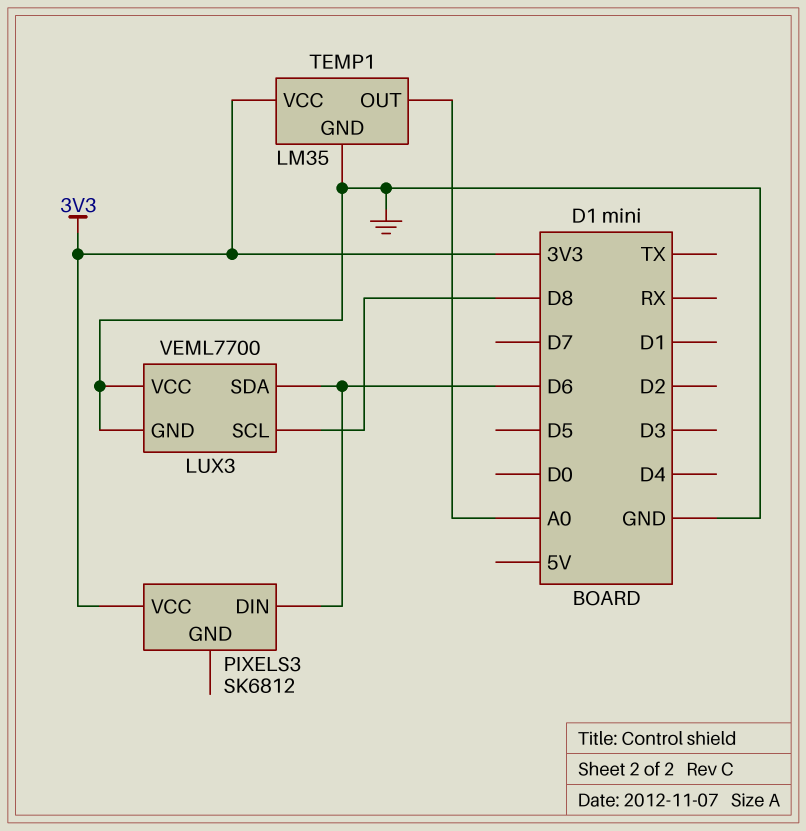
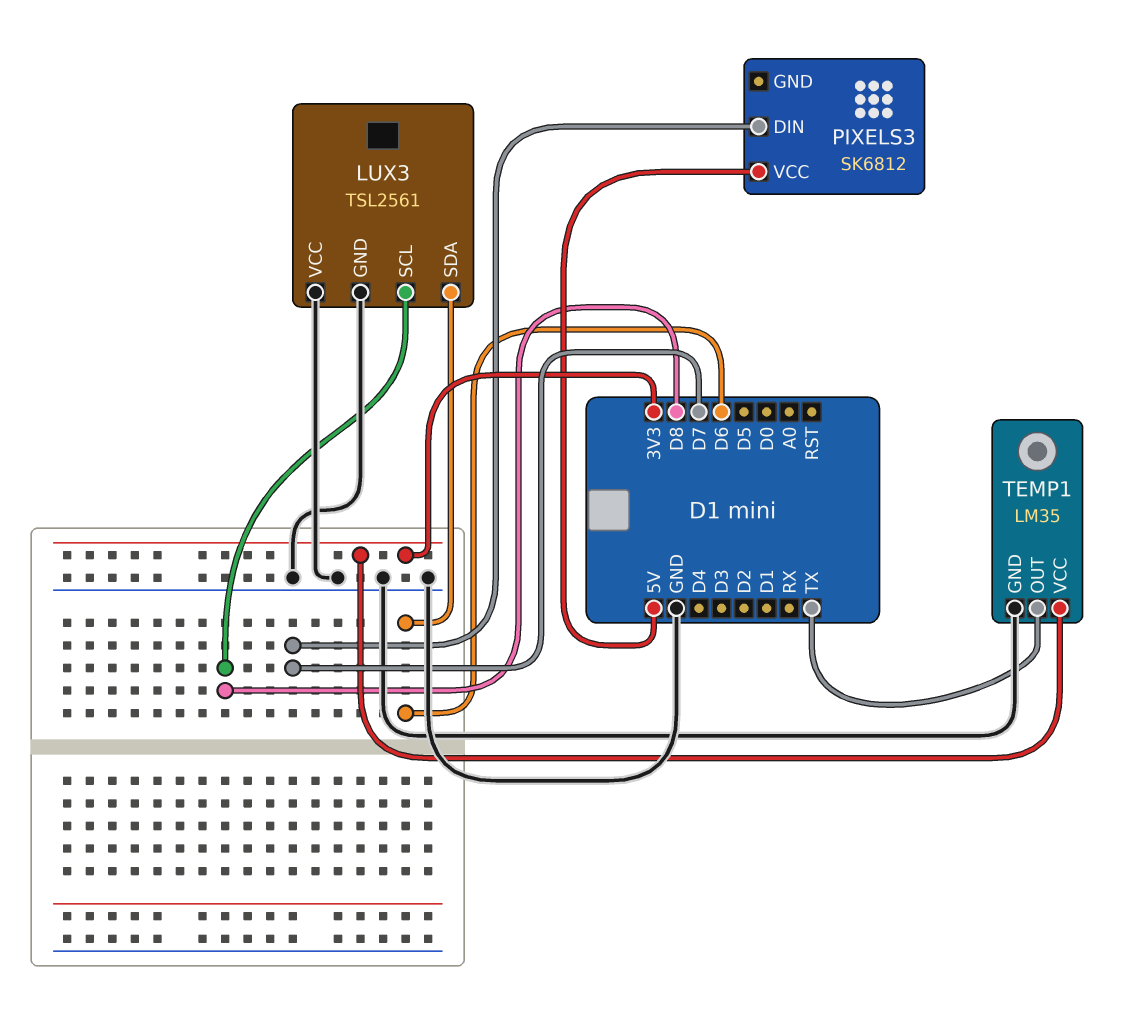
LUX3: VEML7700 -> TSL2561
PIXELS3 pin DIN: D6 -> D7
PIXELS3 pin VCC: 3V3 -> 5V
TEMP1 pin OUT: A0 -> TX

